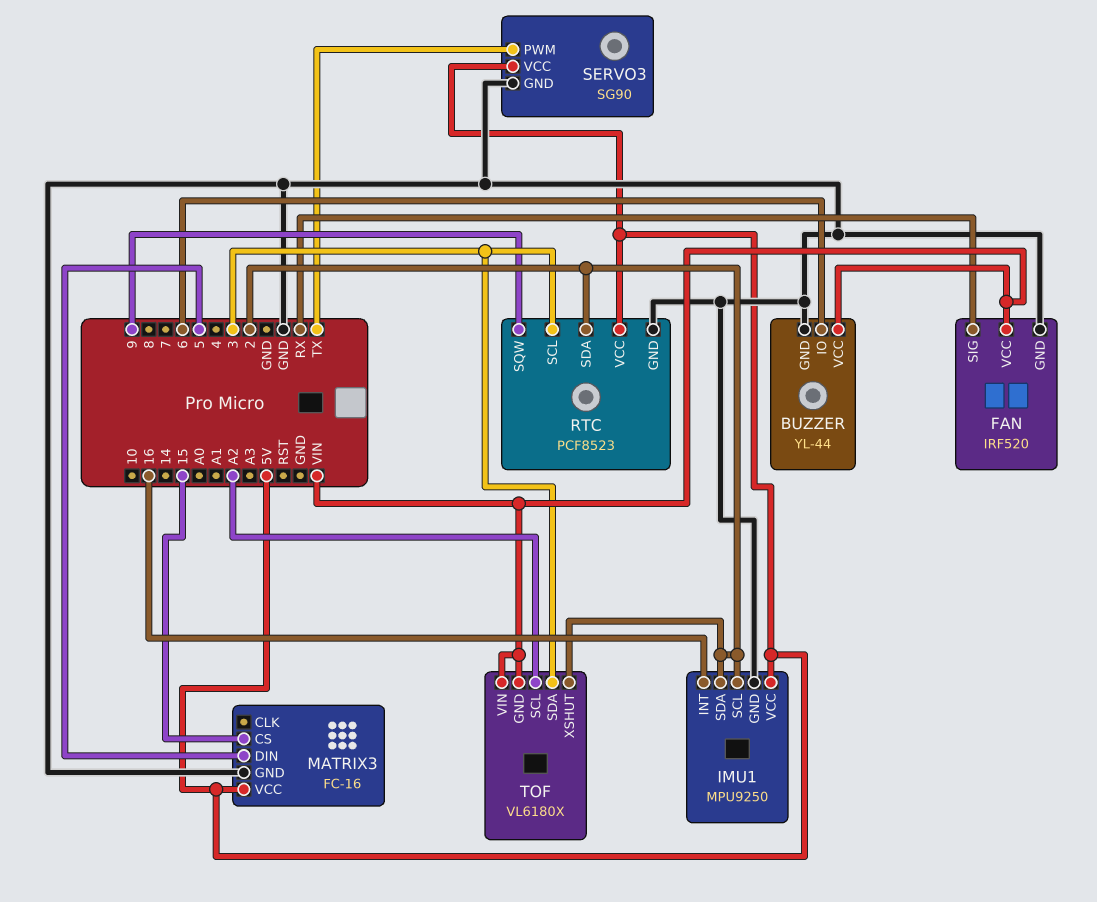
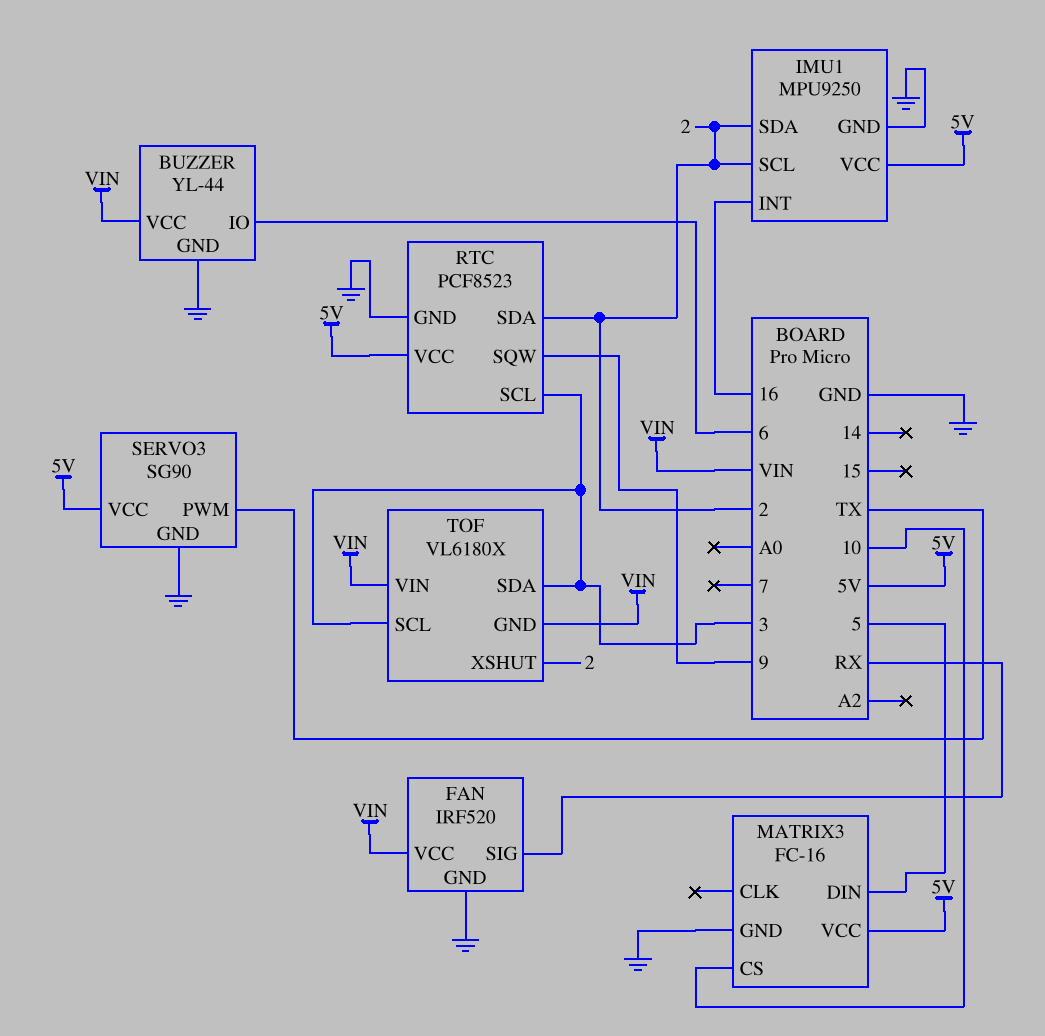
MATRIX3 pin CS: 15 -> 10
TOF pin SCL: A2 -> 3

